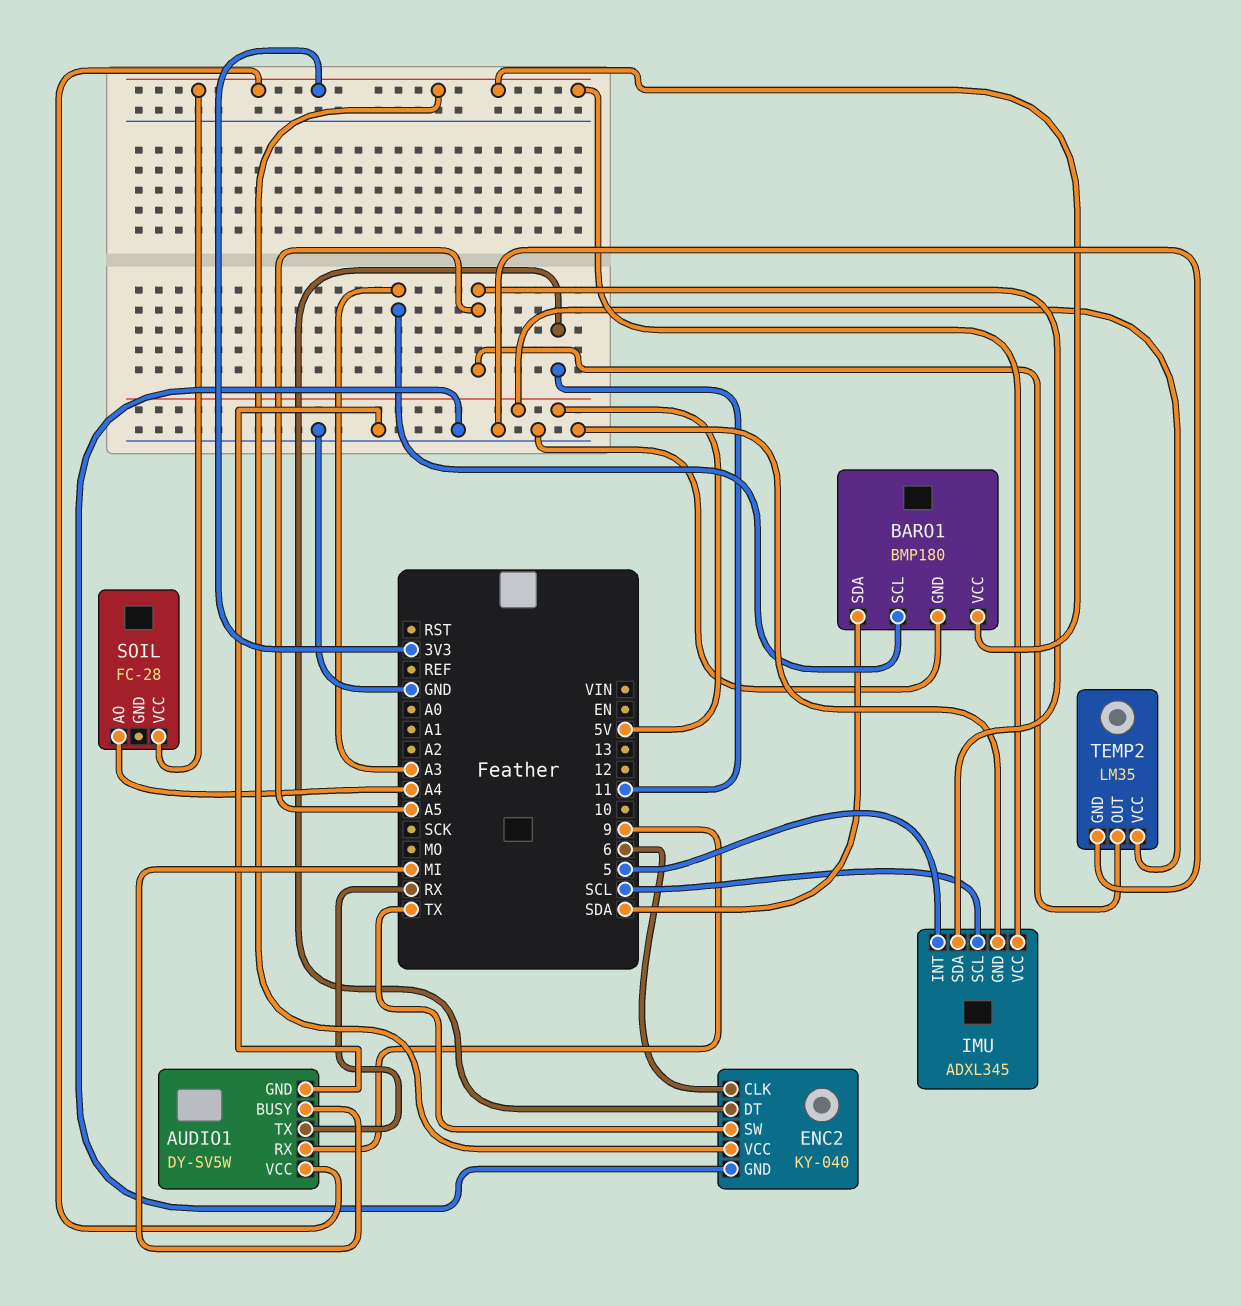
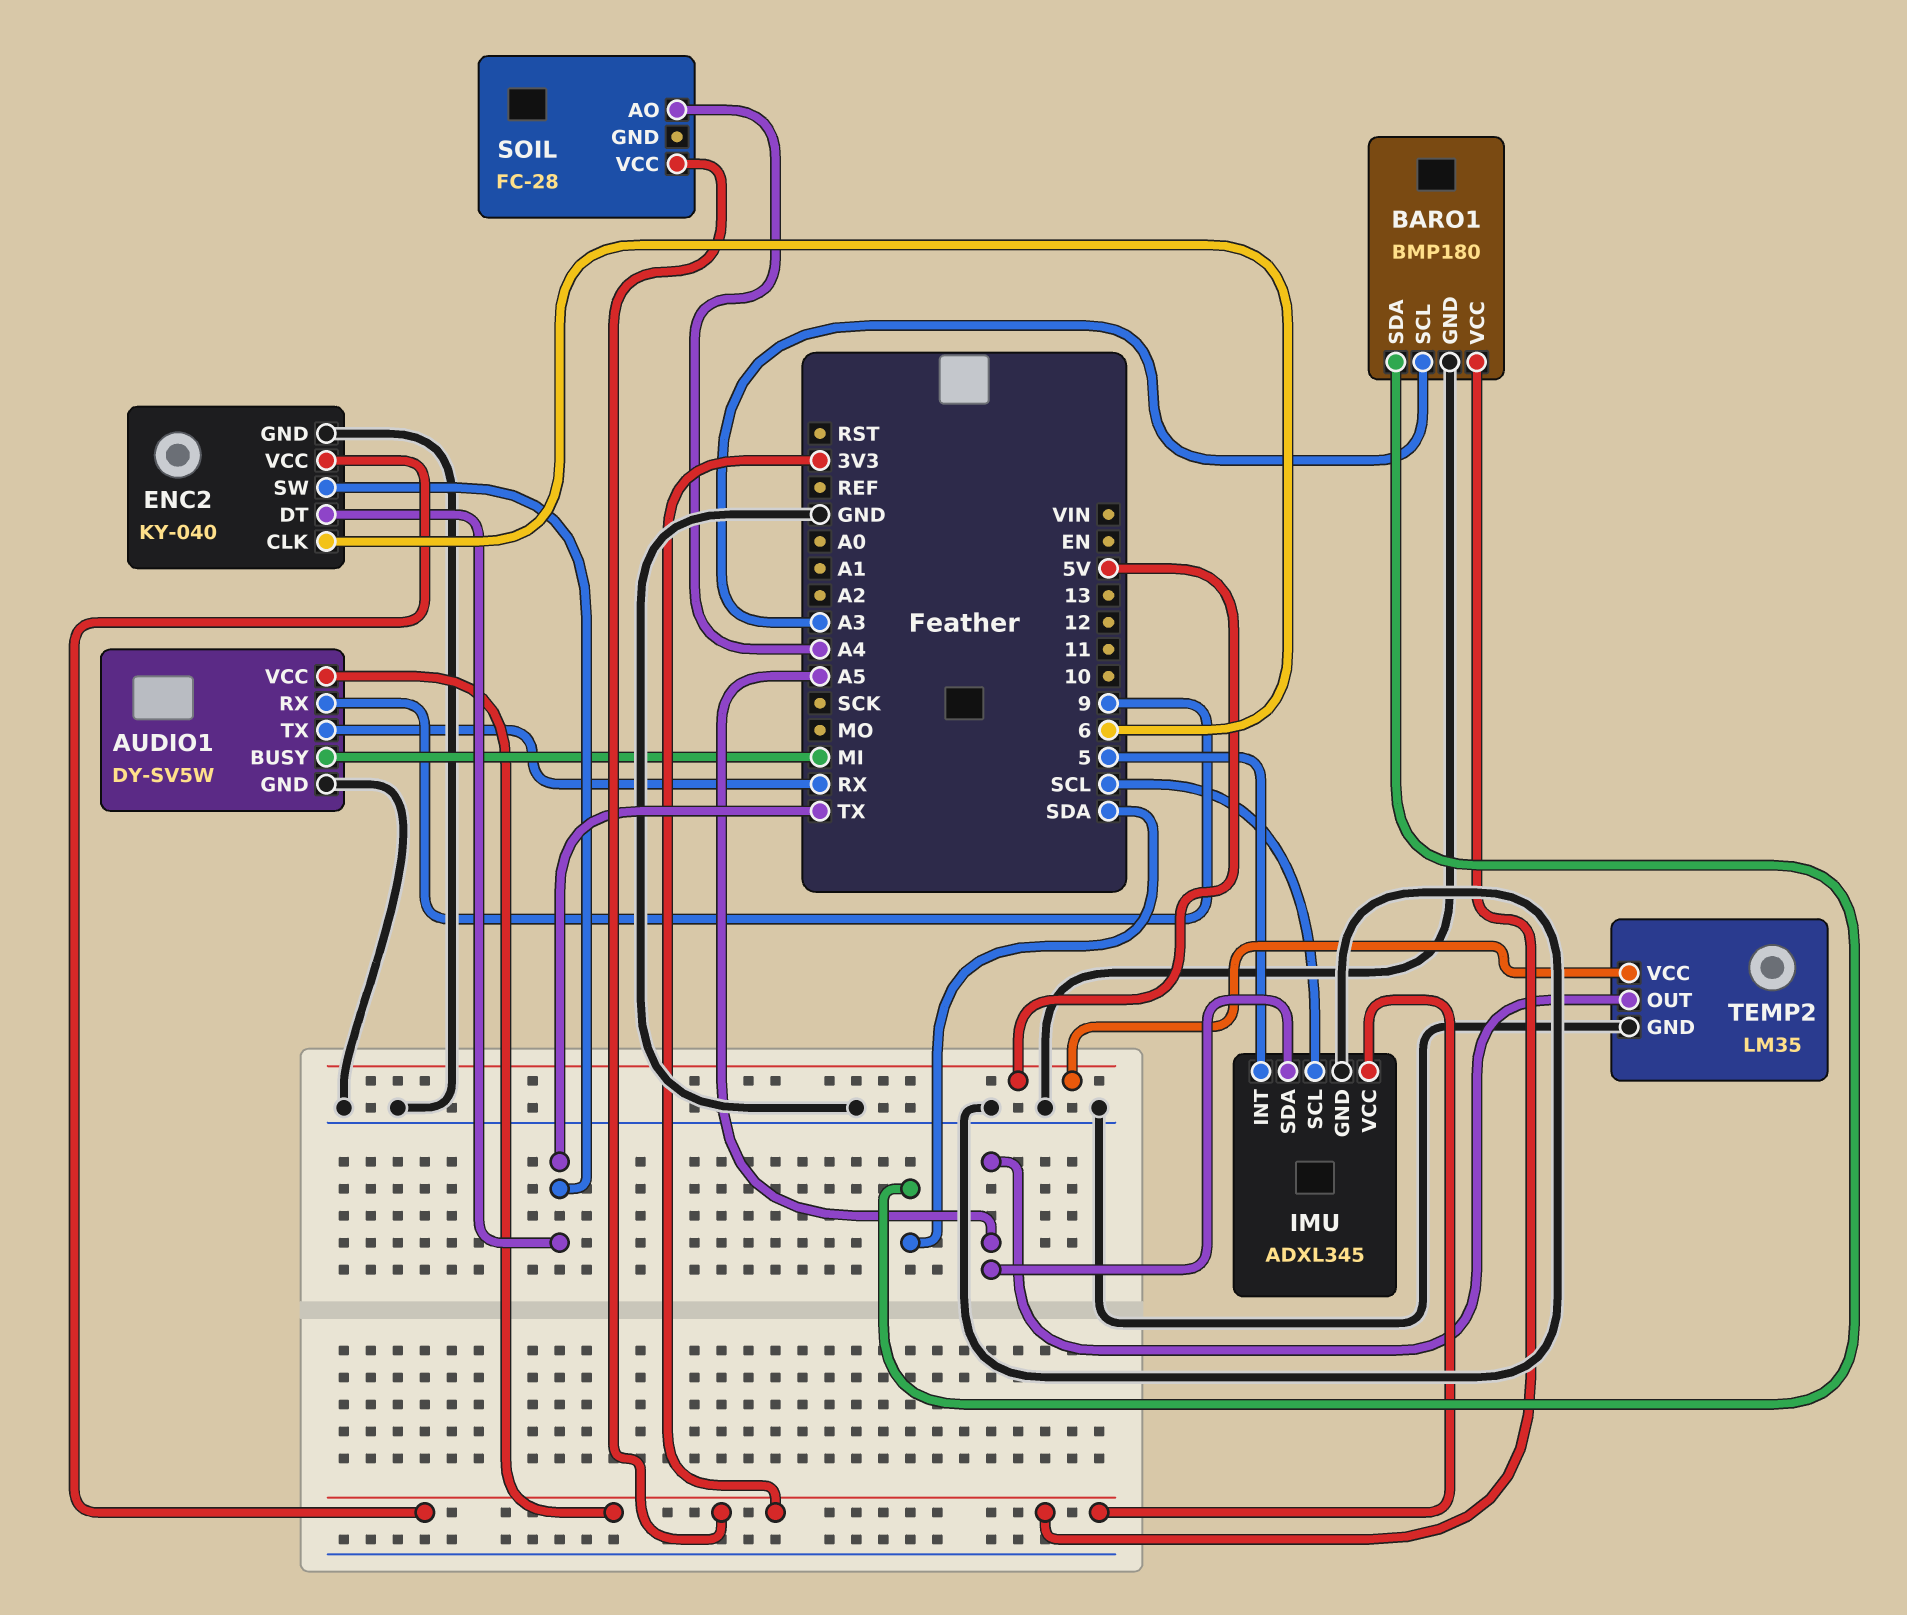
ENC2 pin DT: 11 -> TX

